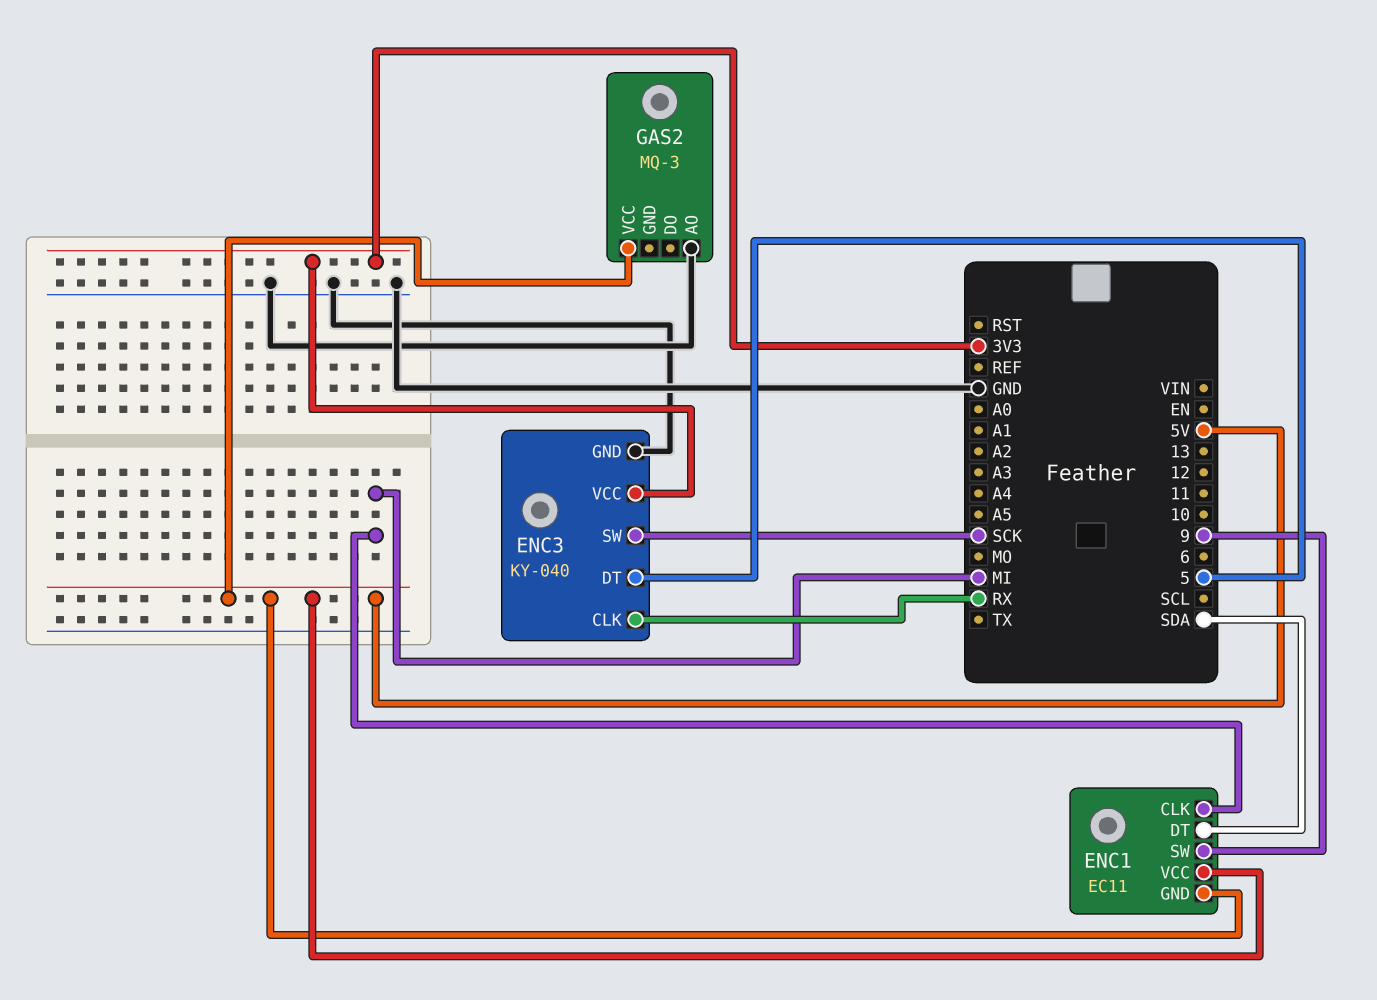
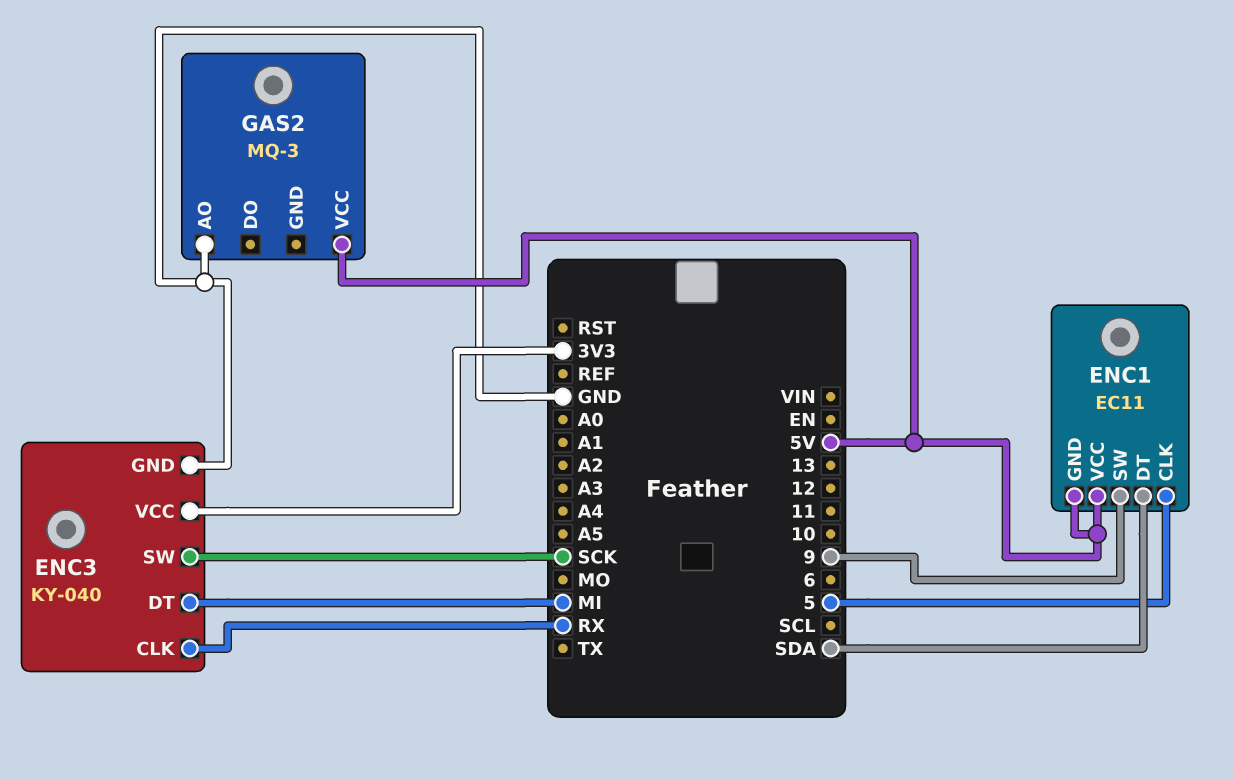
ENC1 pin CLK: MI -> 5
ENC3 pin DT: 5 -> MI

